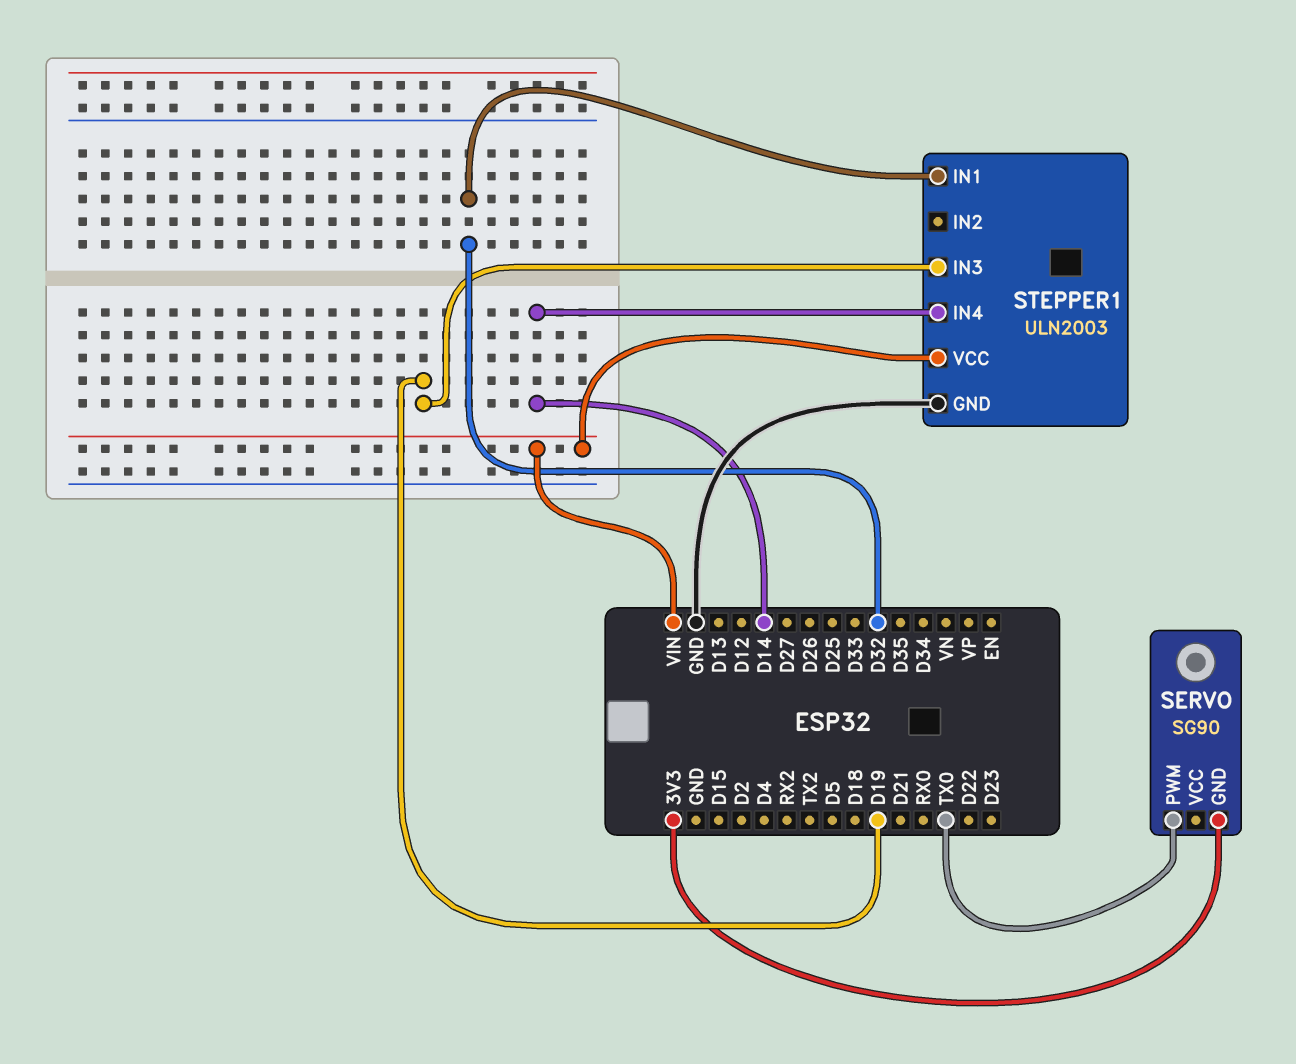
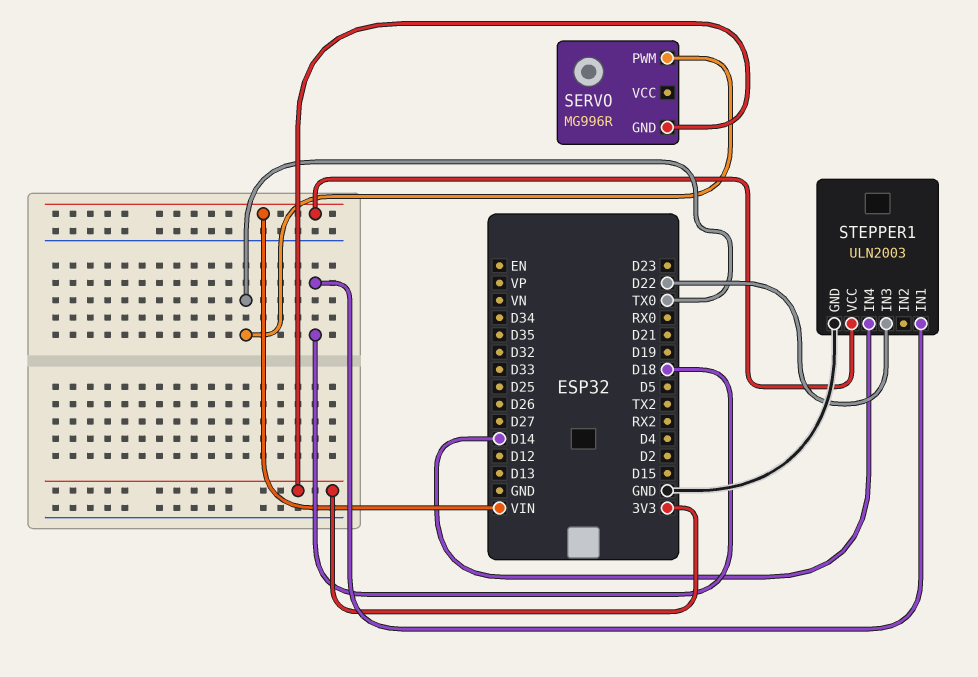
SERVO: SG90 -> MG996R
STEPPER1 pin IN1: D32 -> D18
STEPPER1 pin IN3: D19 -> D22

